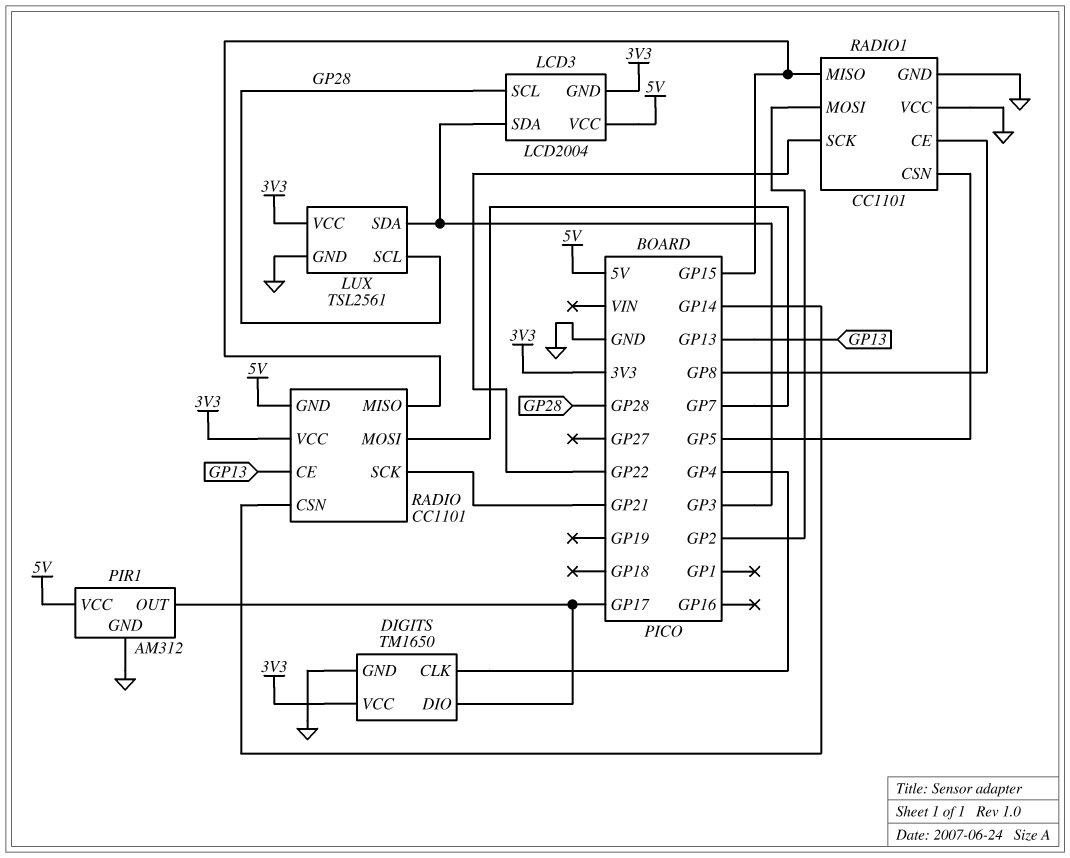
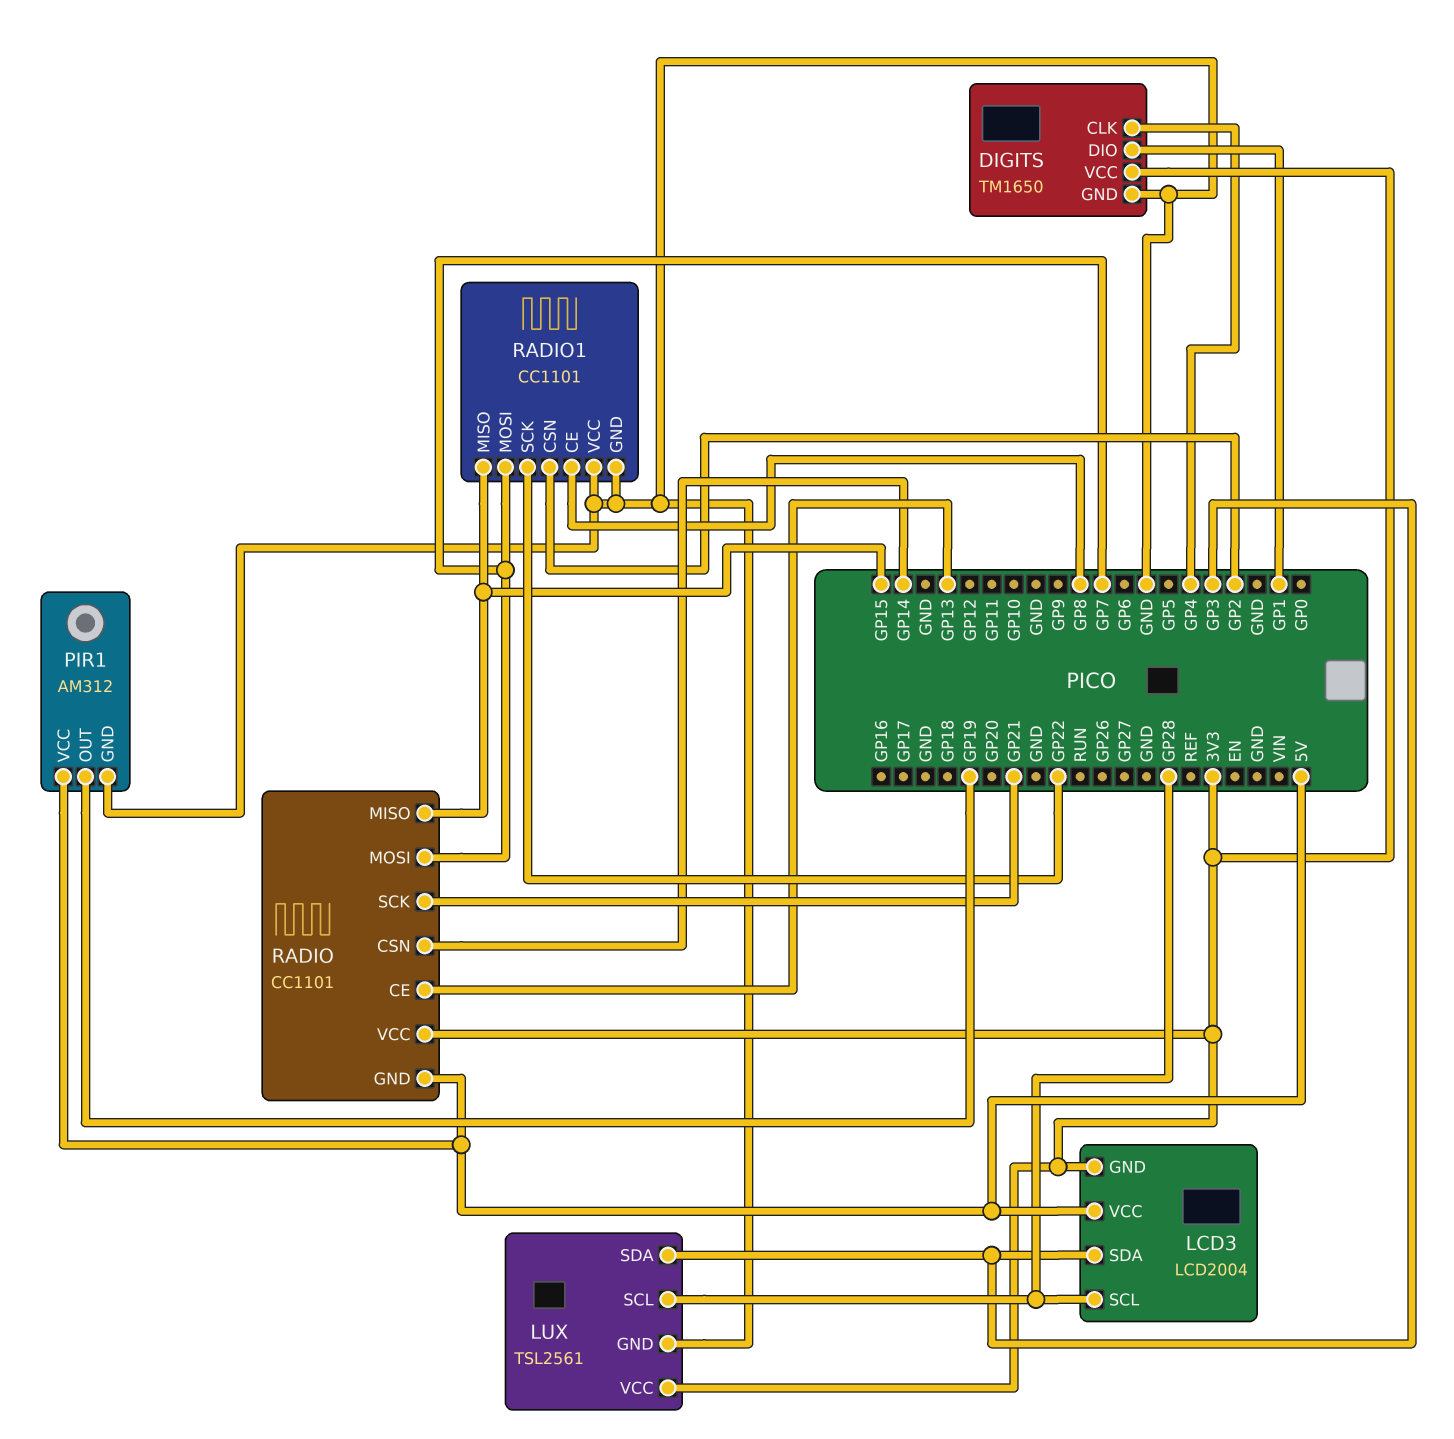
DIGITS pin DIO: GP17 -> GP1
PIR1 pin OUT: GP17 -> GP19
RADIO1 pin CSN: GP5 -> GP2
RADIO1 pin MOSI: GP2 -> GP7

